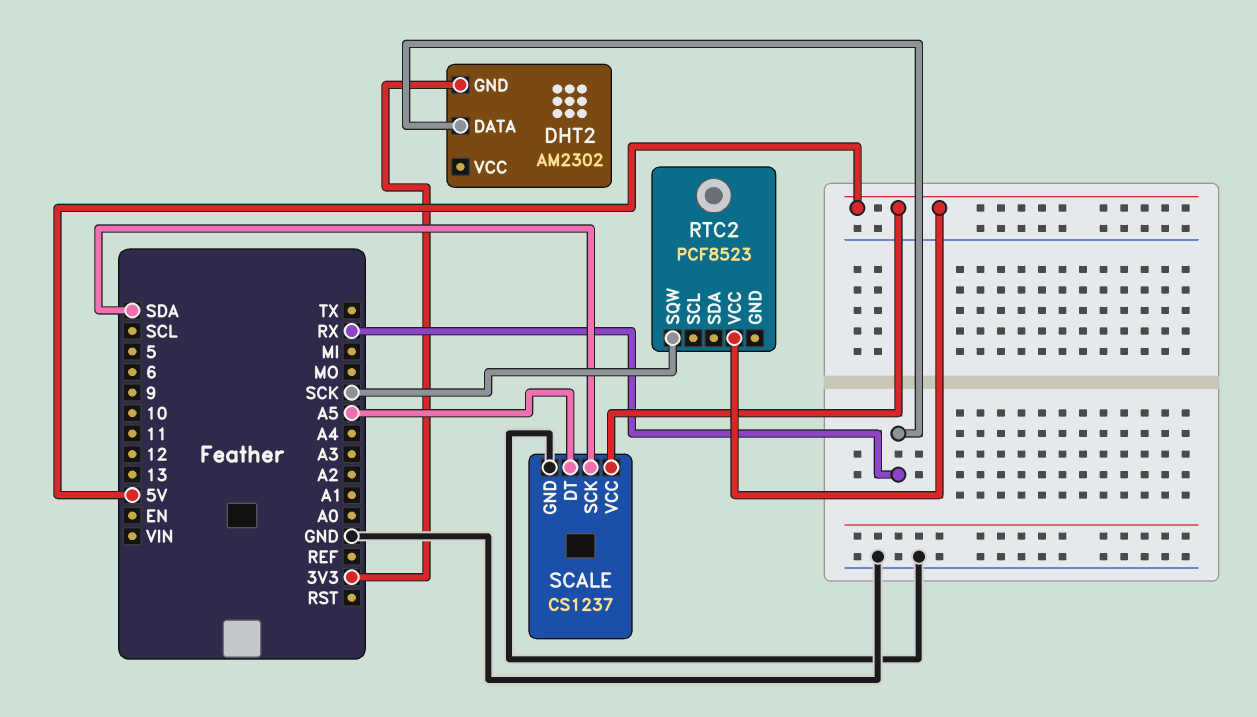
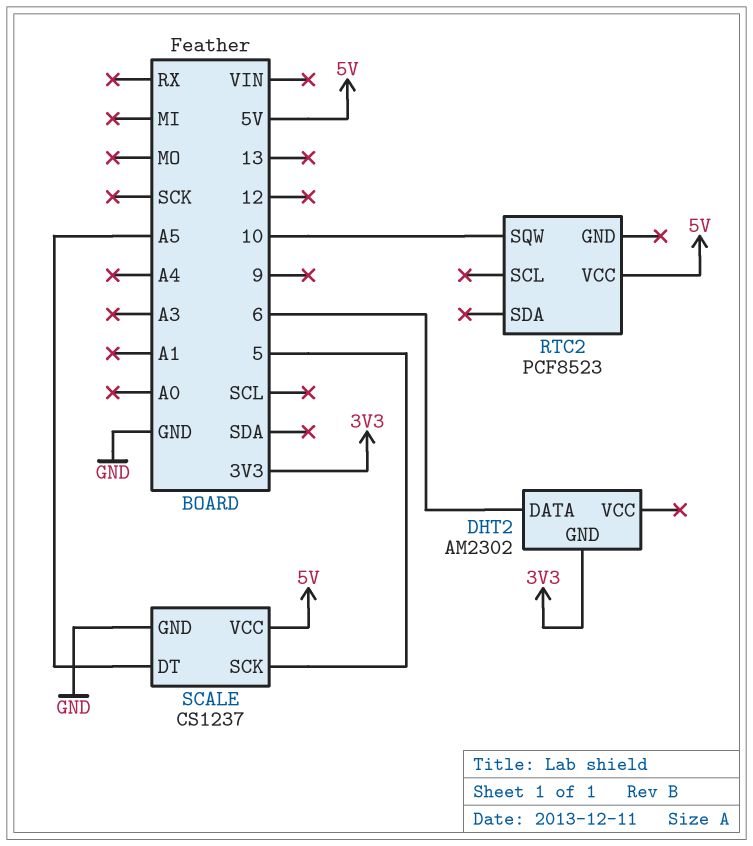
DHT2 pin DATA: RX -> 6
RTC2 pin SQW: SCK -> 10
SCALE pin SCK: SDA -> 5

